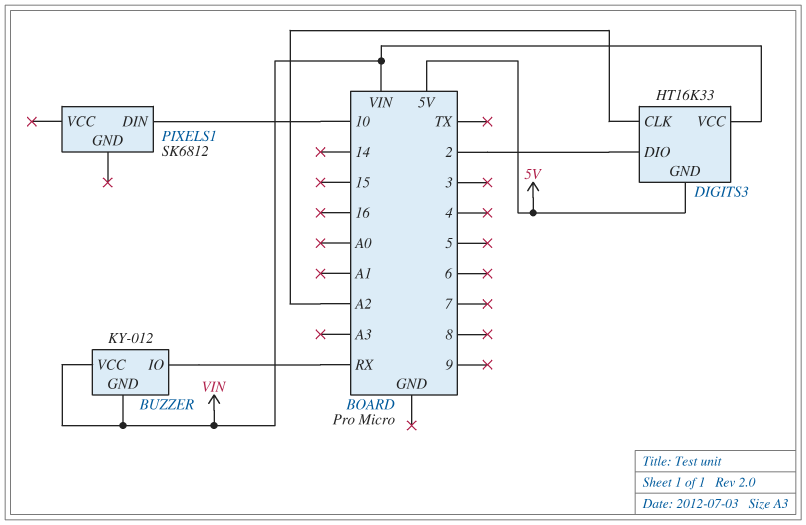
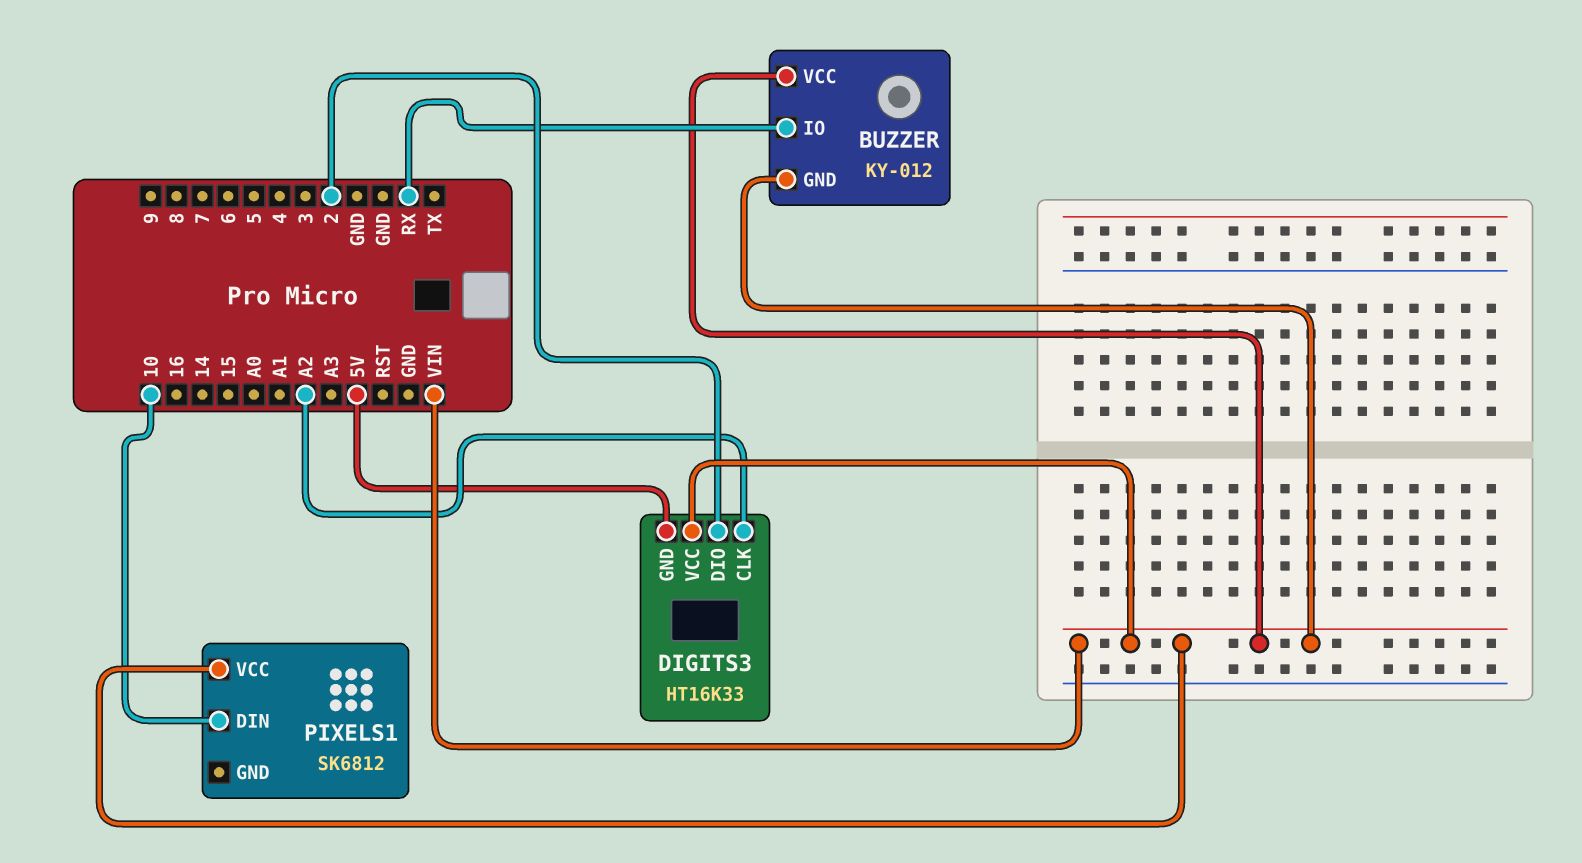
PIXELS1 pin VCC: none -> VIN

